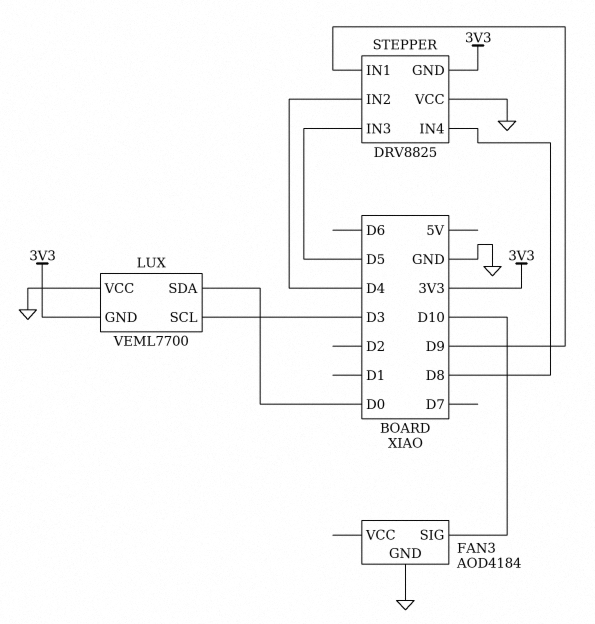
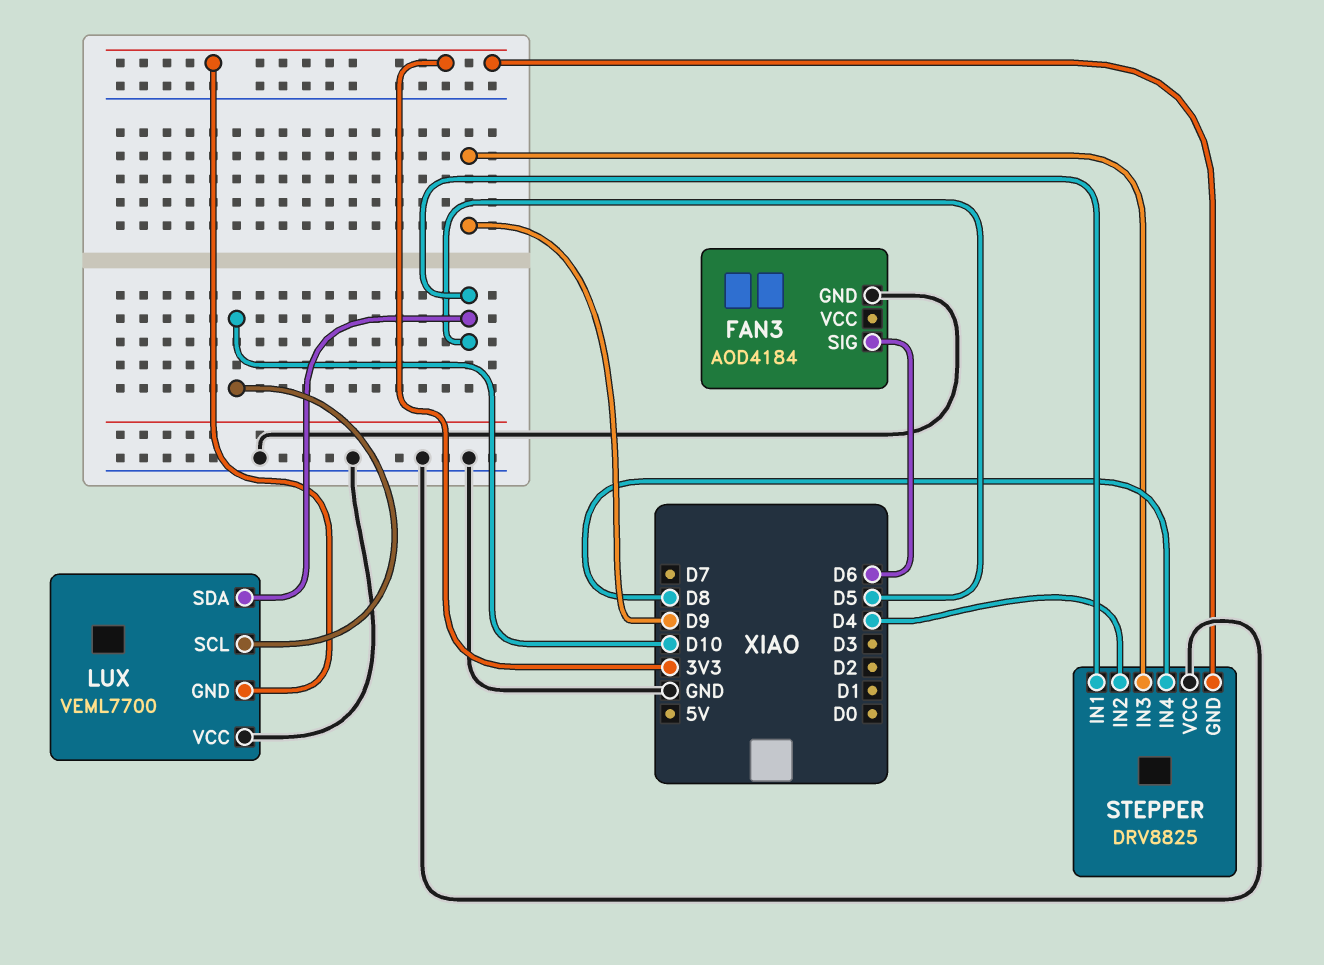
FAN3 pin SIG: D10 -> D6
LUX pin SCL: D3 -> D10
LUX pin SDA: D0 -> D5
STEPPER pin IN1: D9 -> D5
STEPPER pin IN3: D5 -> D9

